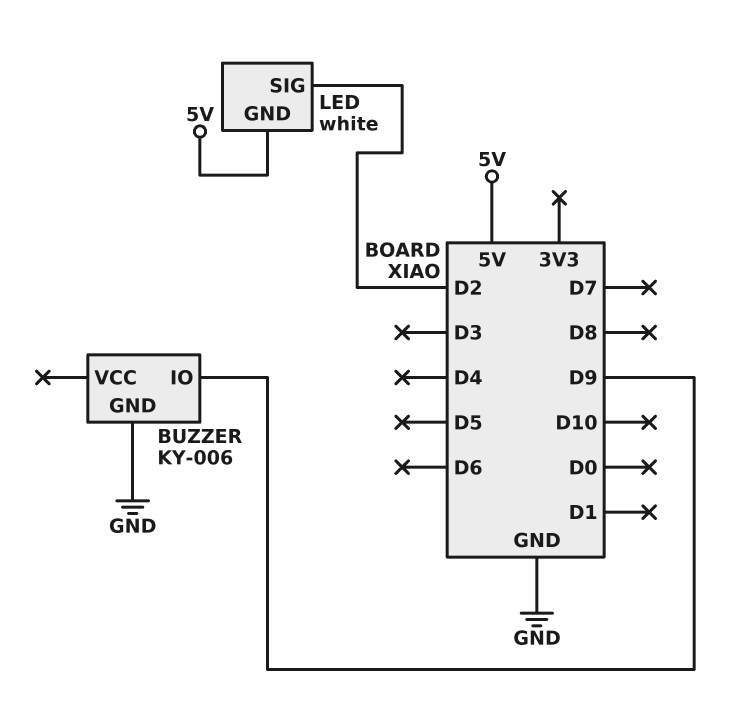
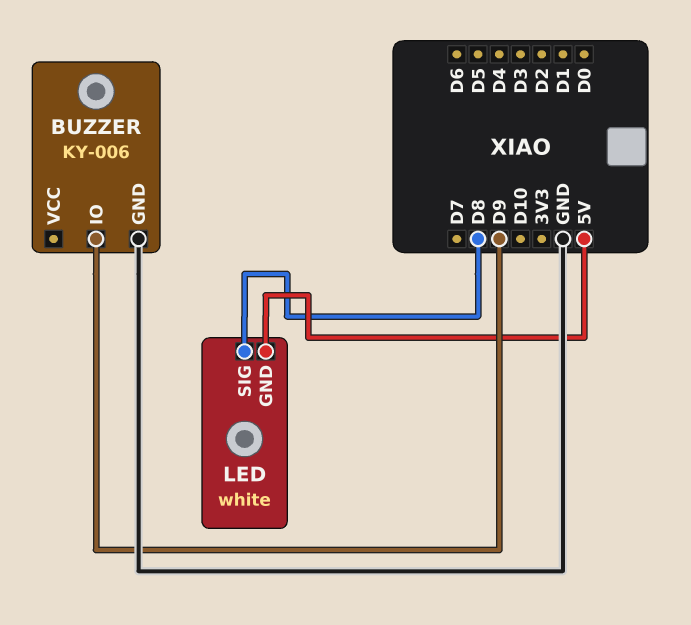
LED pin SIG: D2 -> D8

